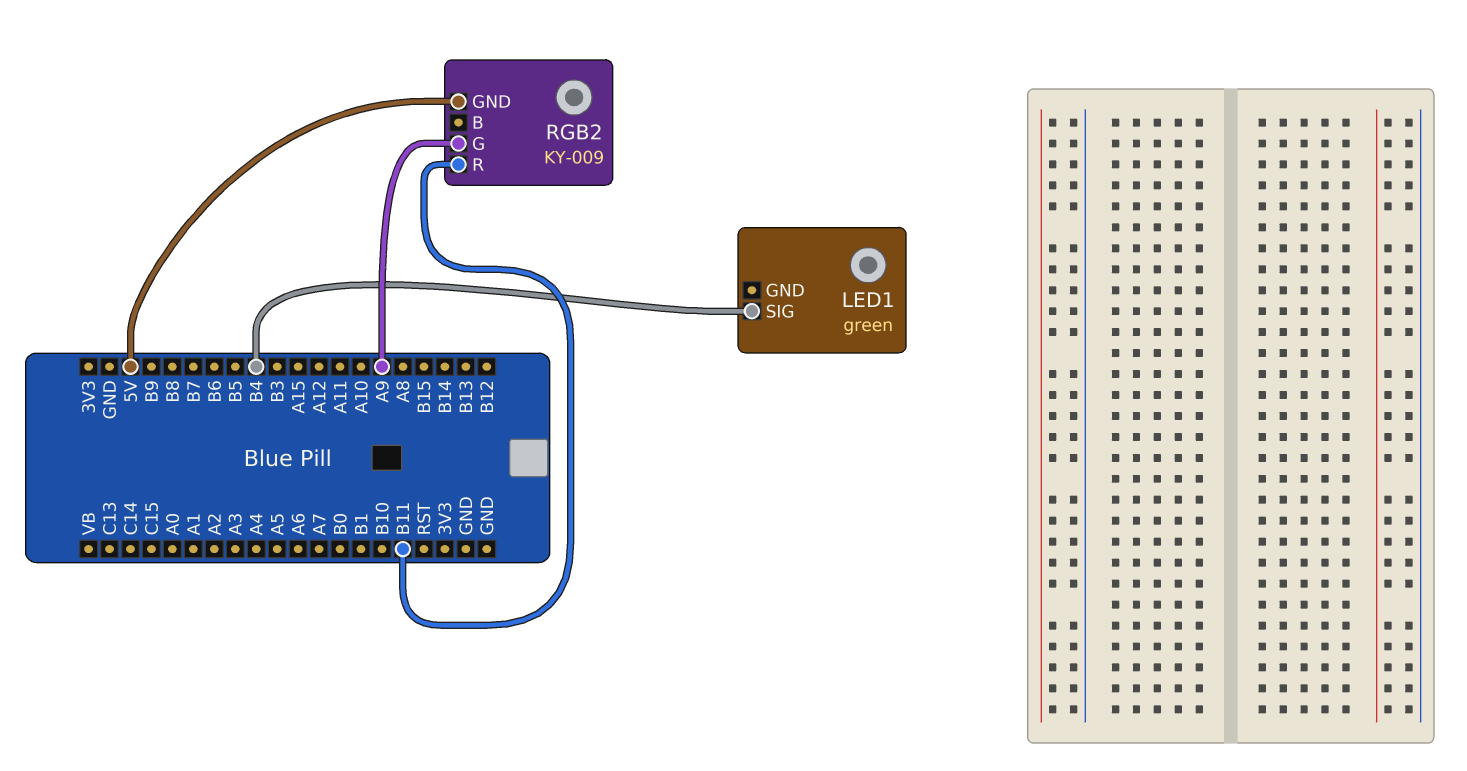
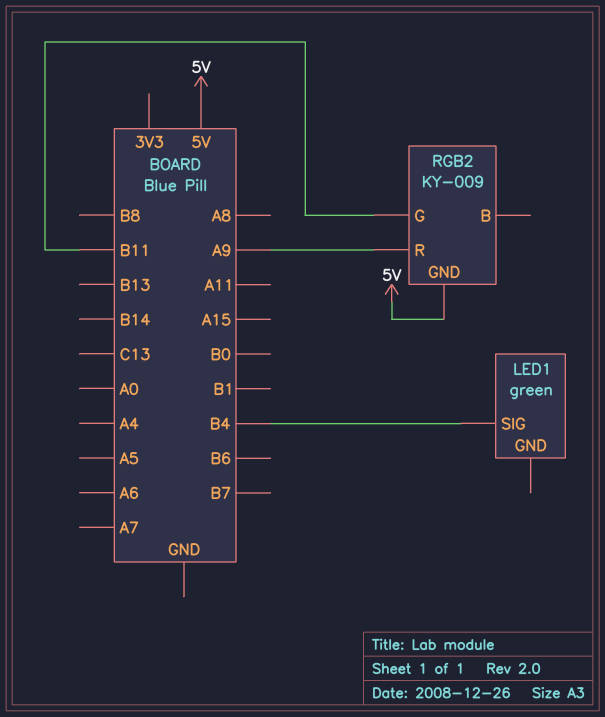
RGB2 pin G: A9 -> B11
RGB2 pin R: B11 -> A9

